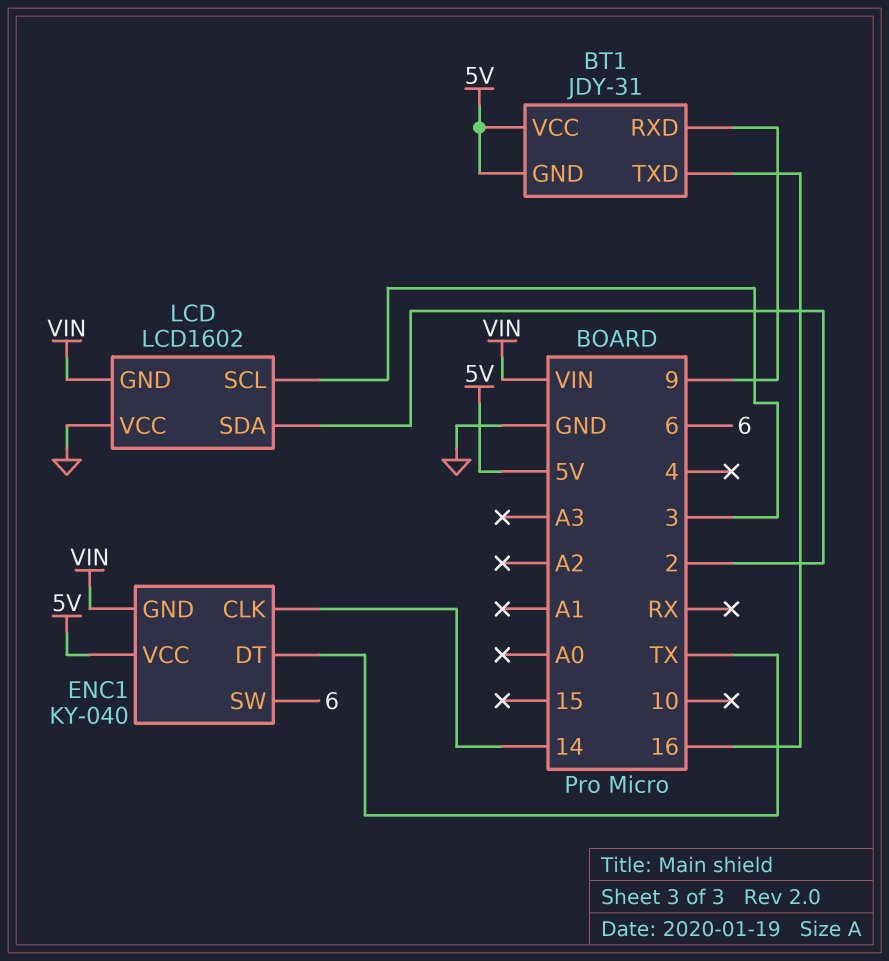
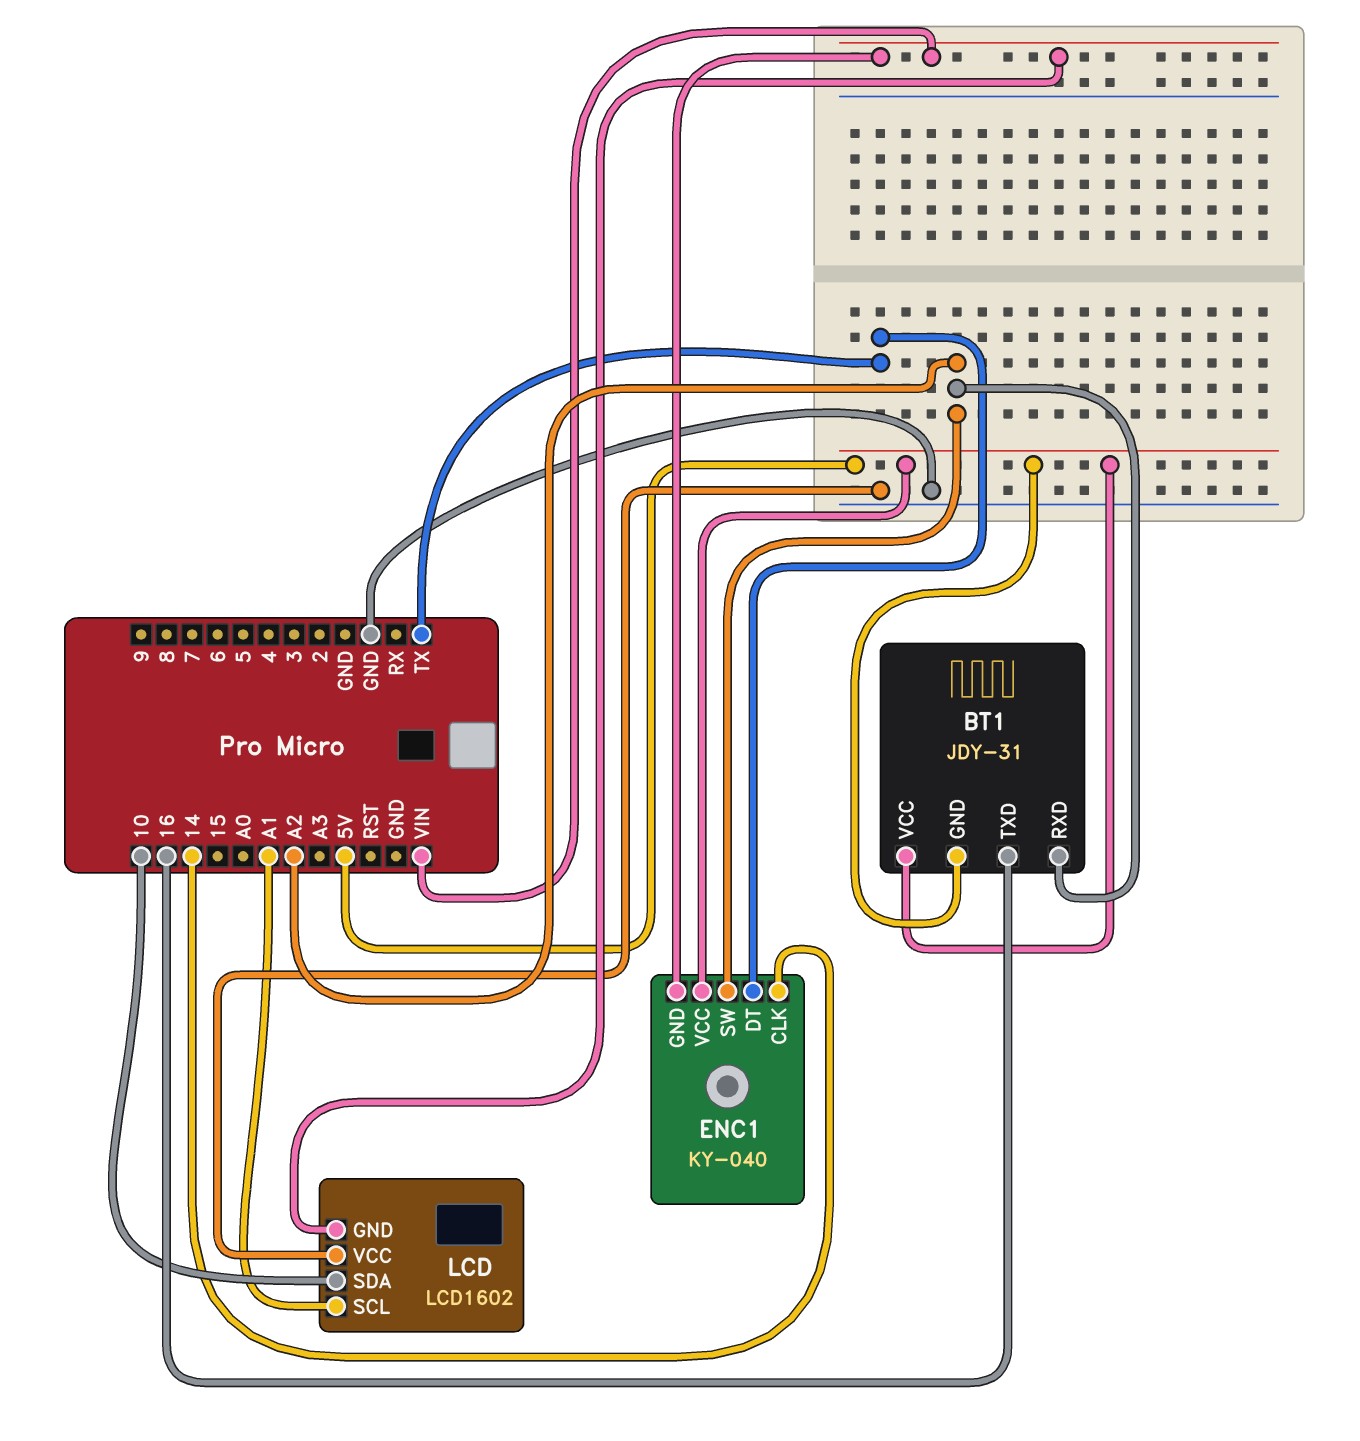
BT1 pin RXD: 9 -> A2
ENC1 pin SW: 6 -> A2
LCD pin SCL: 3 -> A1
LCD pin SDA: 2 -> 10

